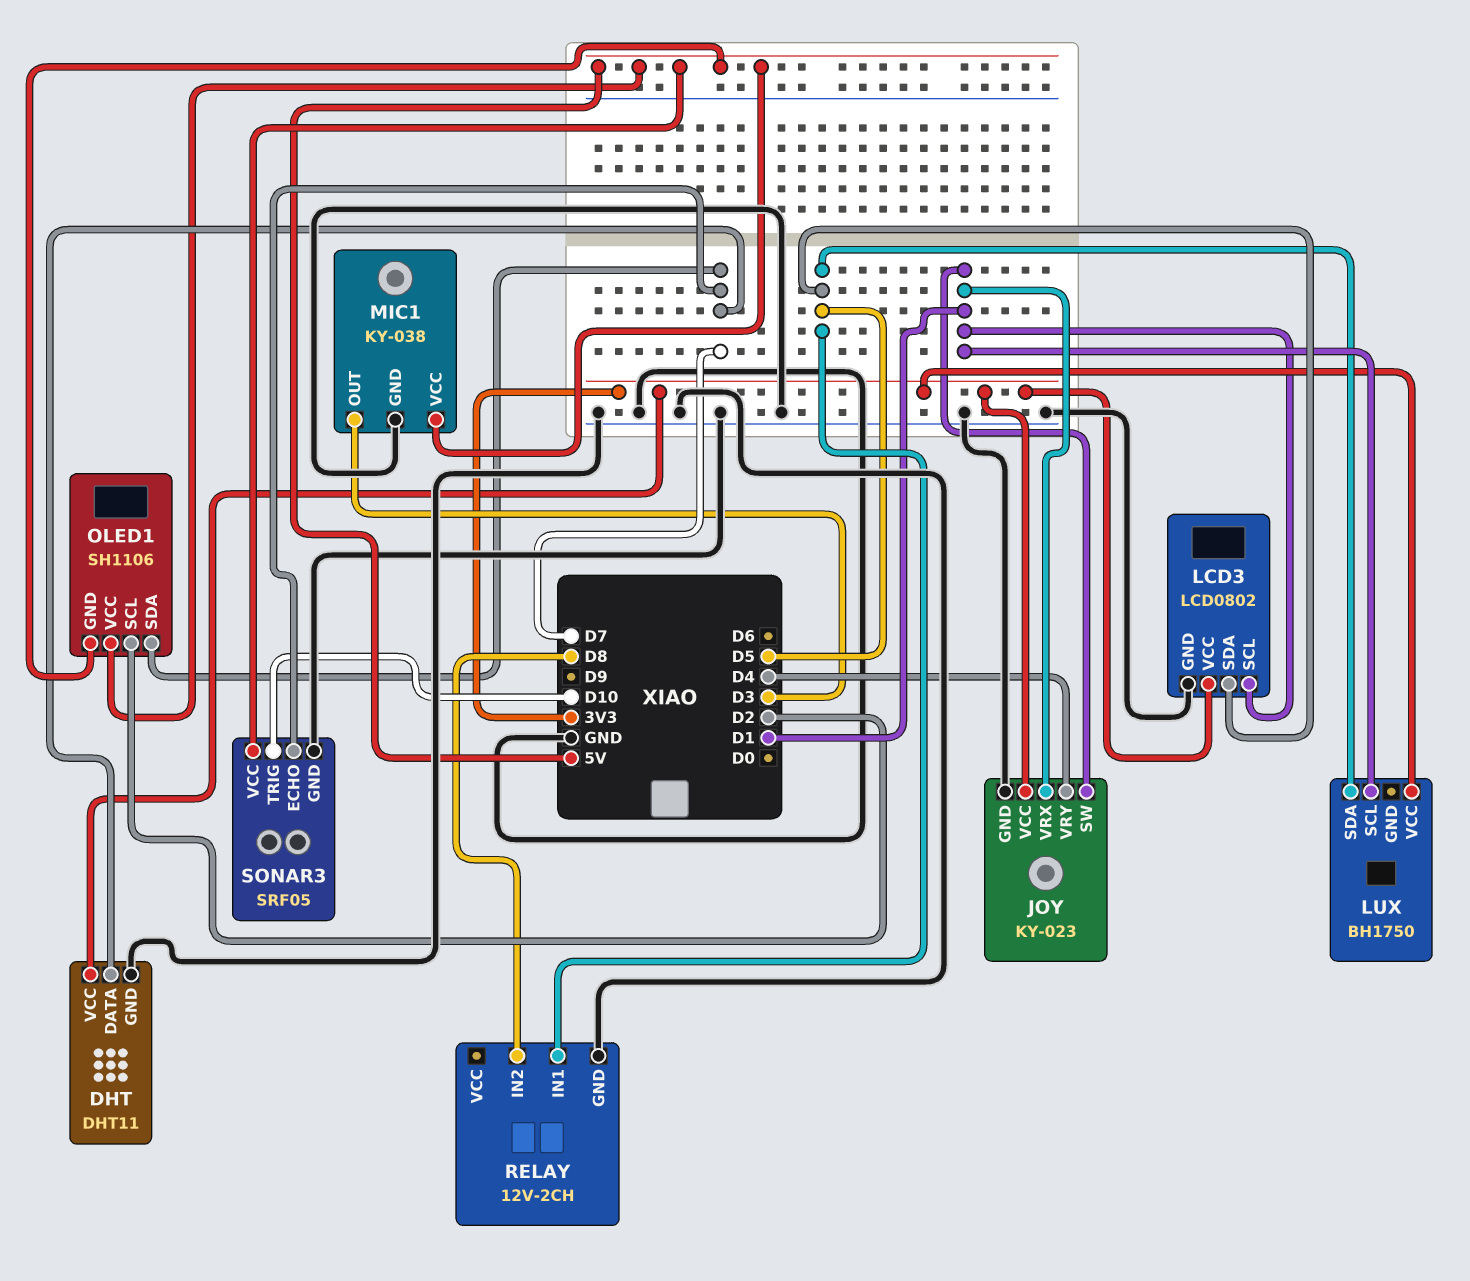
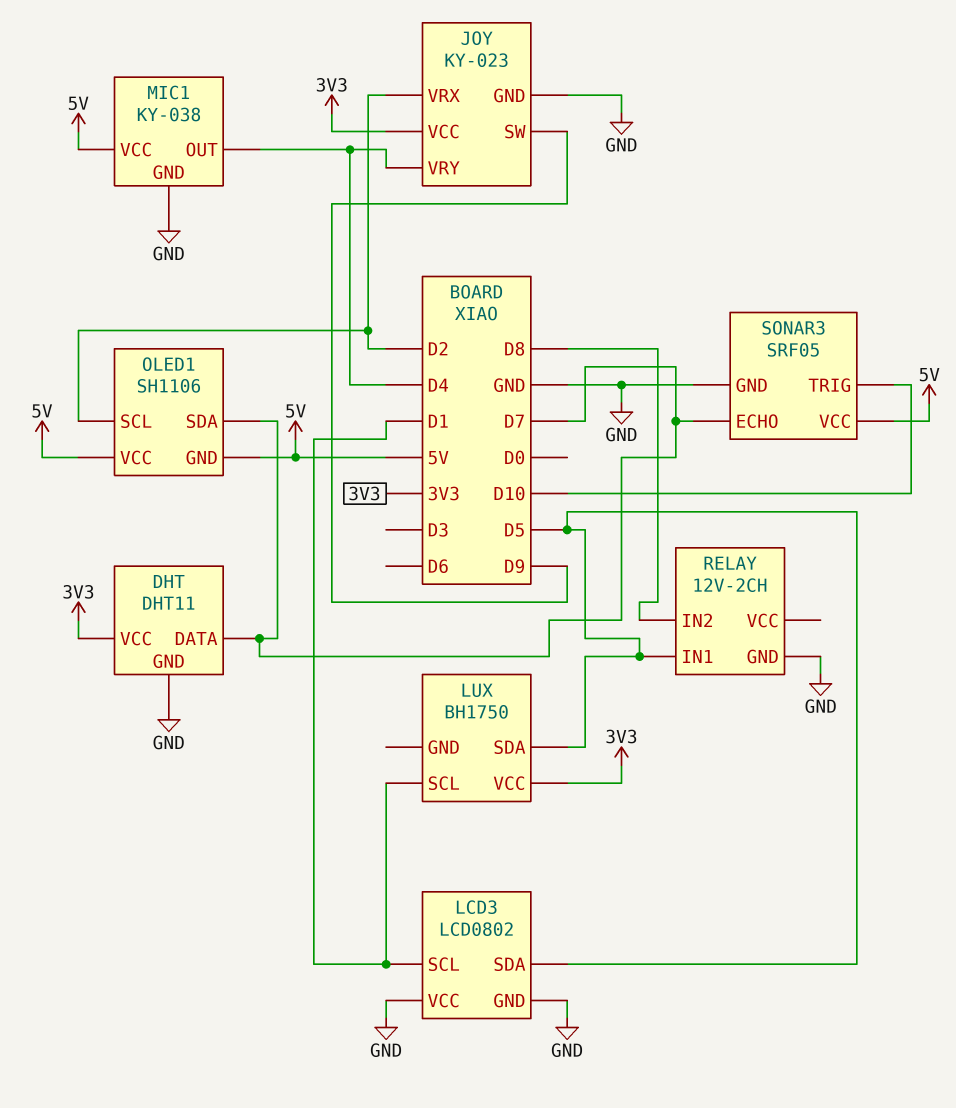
JOY pin SW: D1 -> D9
JOY pin VRX: D1 -> D2
LCD3 pin VCC: 3V3 -> GND
MIC1 pin OUT: D3 -> D4

